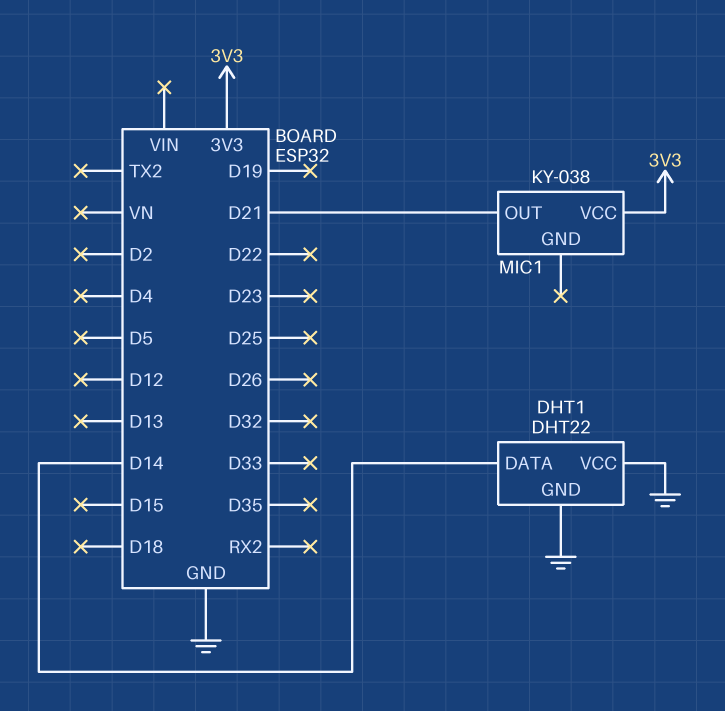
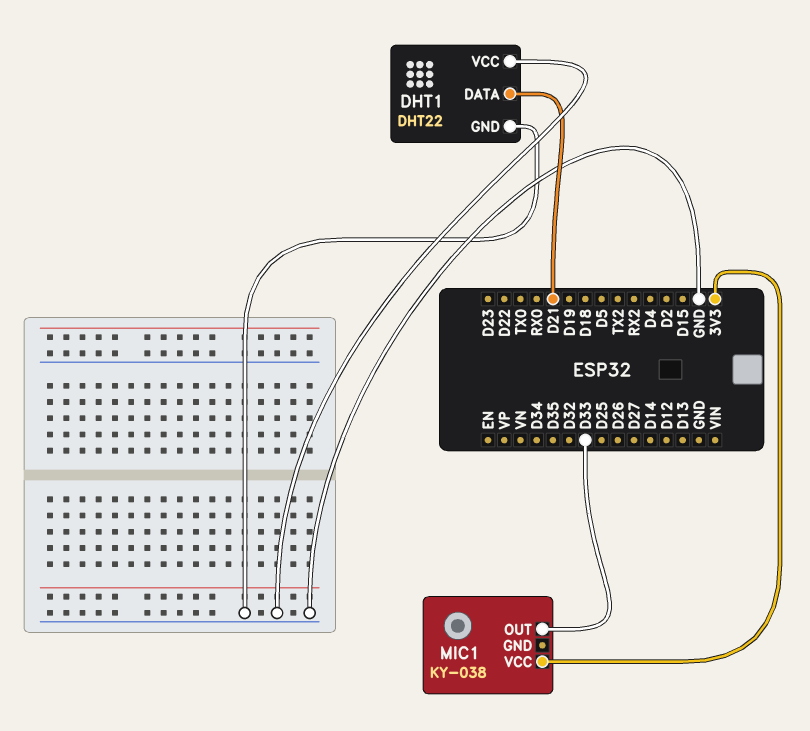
DHT1 pin DATA: D14 -> D21
MIC1 pin OUT: D21 -> D33

